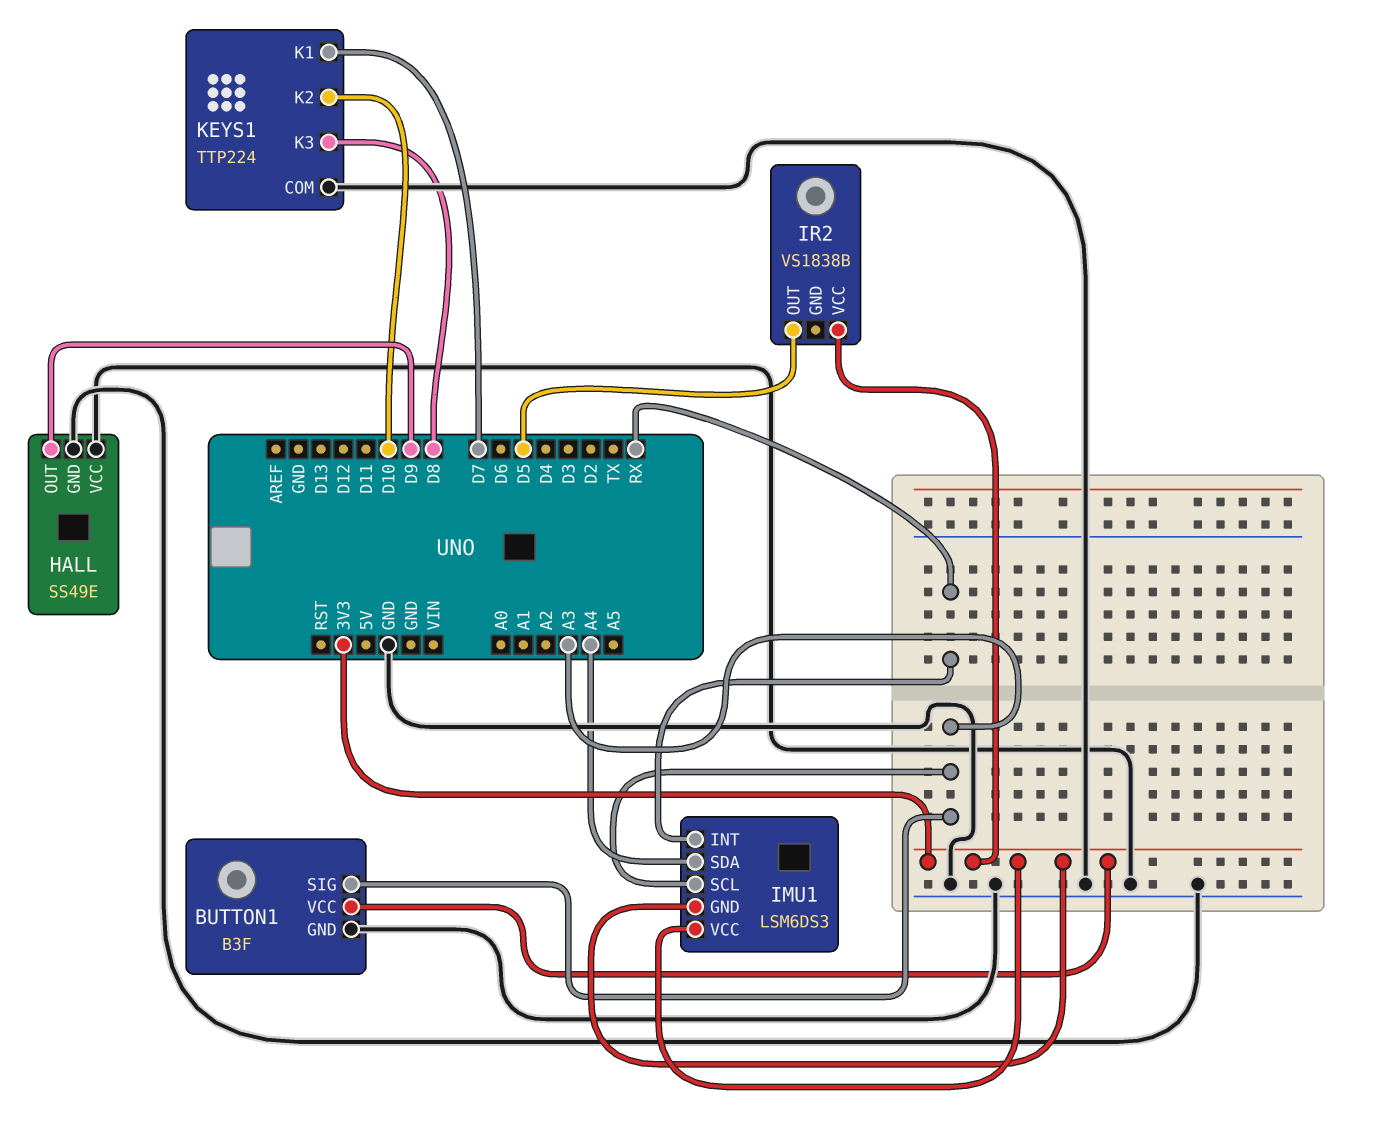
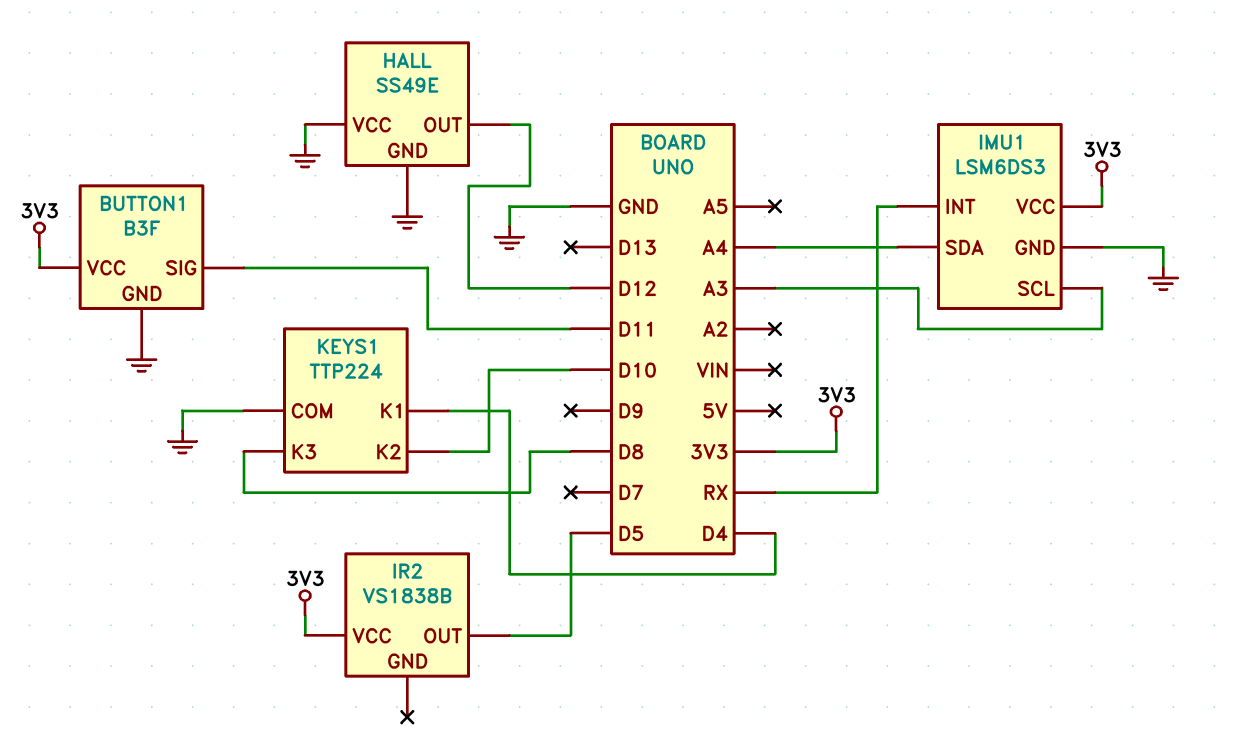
BUTTON1 pin SIG: A3 -> D11
HALL pin OUT: D9 -> D12
IMU1 pin GND: 3V3 -> GND
KEYS1 pin K1: D7 -> D4

